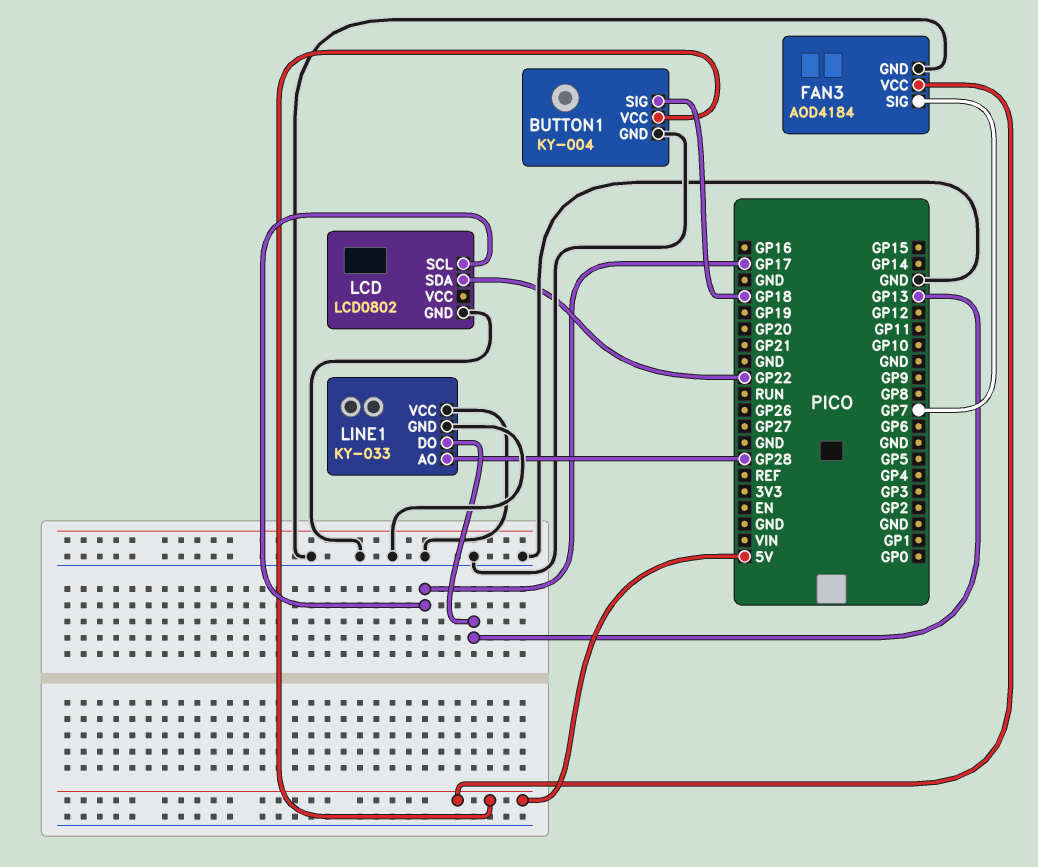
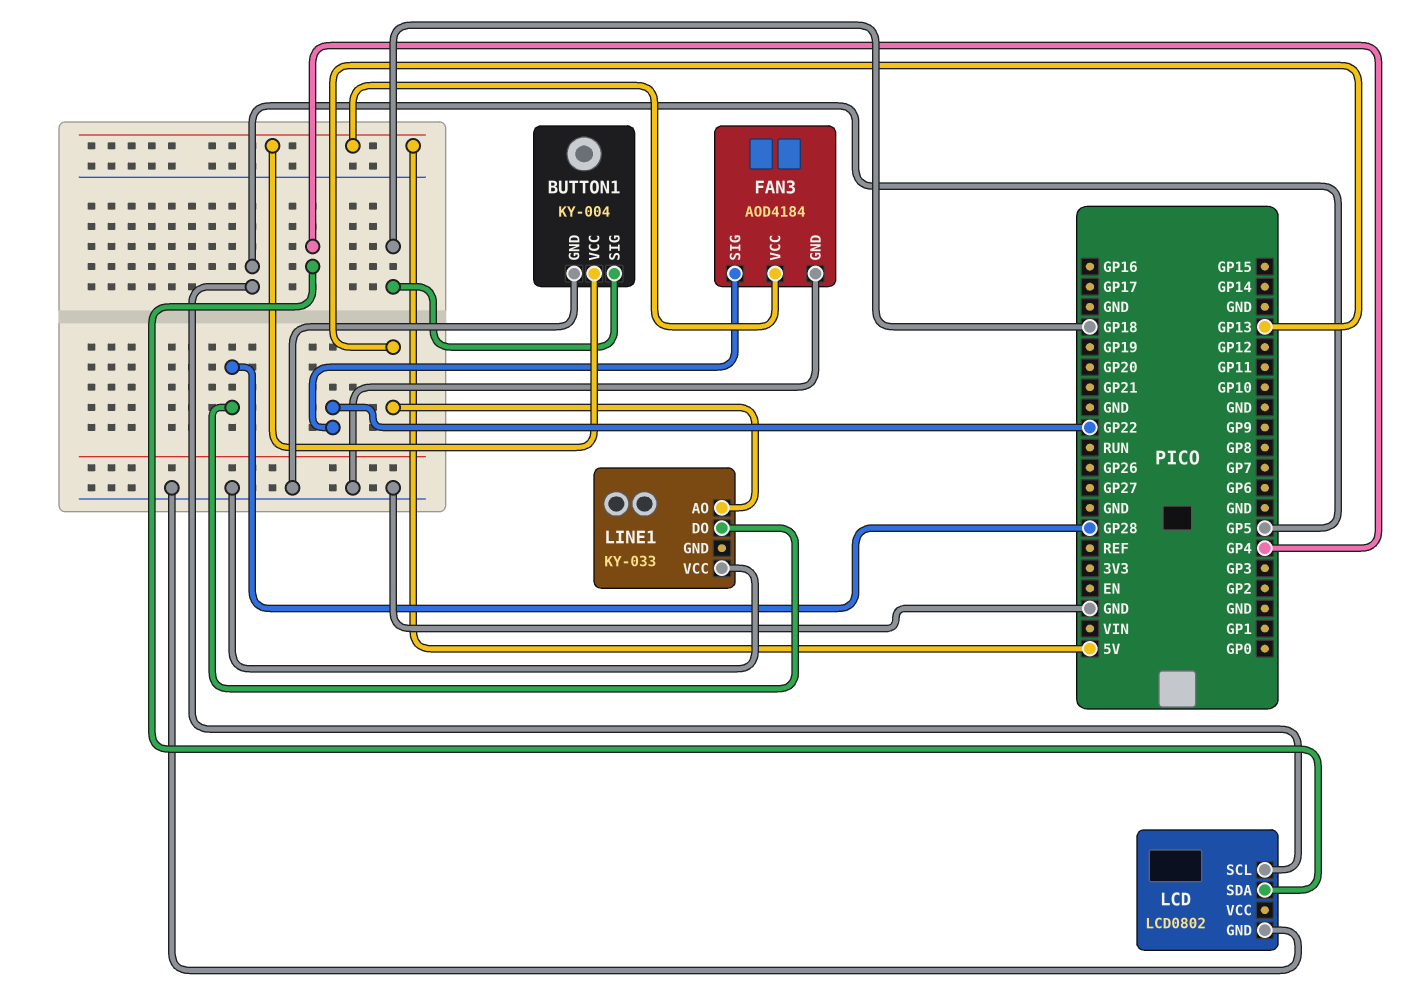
FAN3 pin SIG: GP7 -> GP22
LCD pin SCL: GP17 -> GP5
LCD pin SDA: GP22 -> GP4
LINE1 pin AO: GP28 -> GP13
LINE1 pin DO: GP13 -> GP28
LINE1 pin GND: GND -> none

